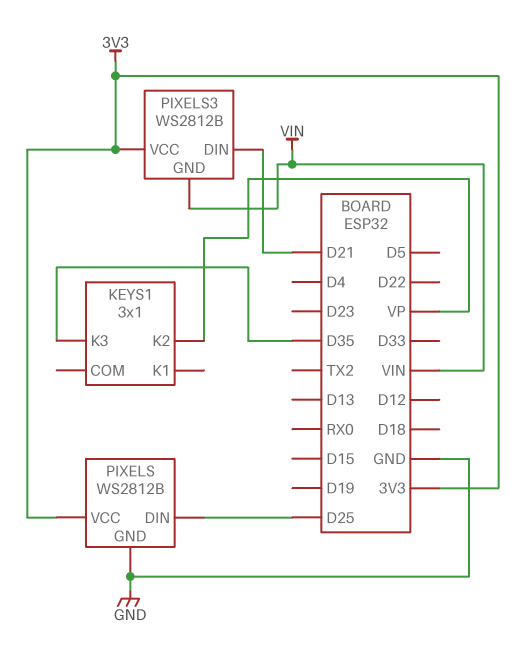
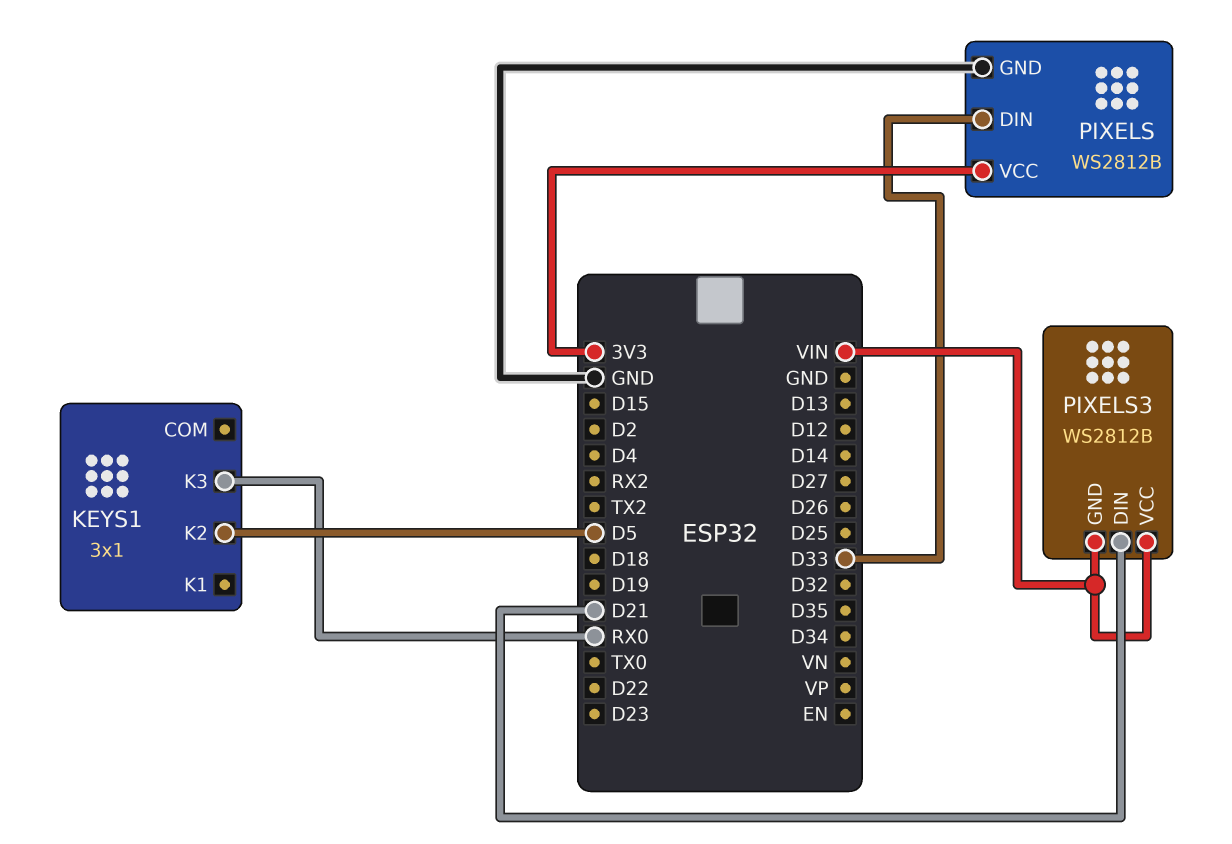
KEYS1 pin K2: VP -> D5
KEYS1 pin K3: D35 -> RX0
PIXELS pin DIN: D25 -> D33
PIXELS3 pin VCC: 3V3 -> VIN

